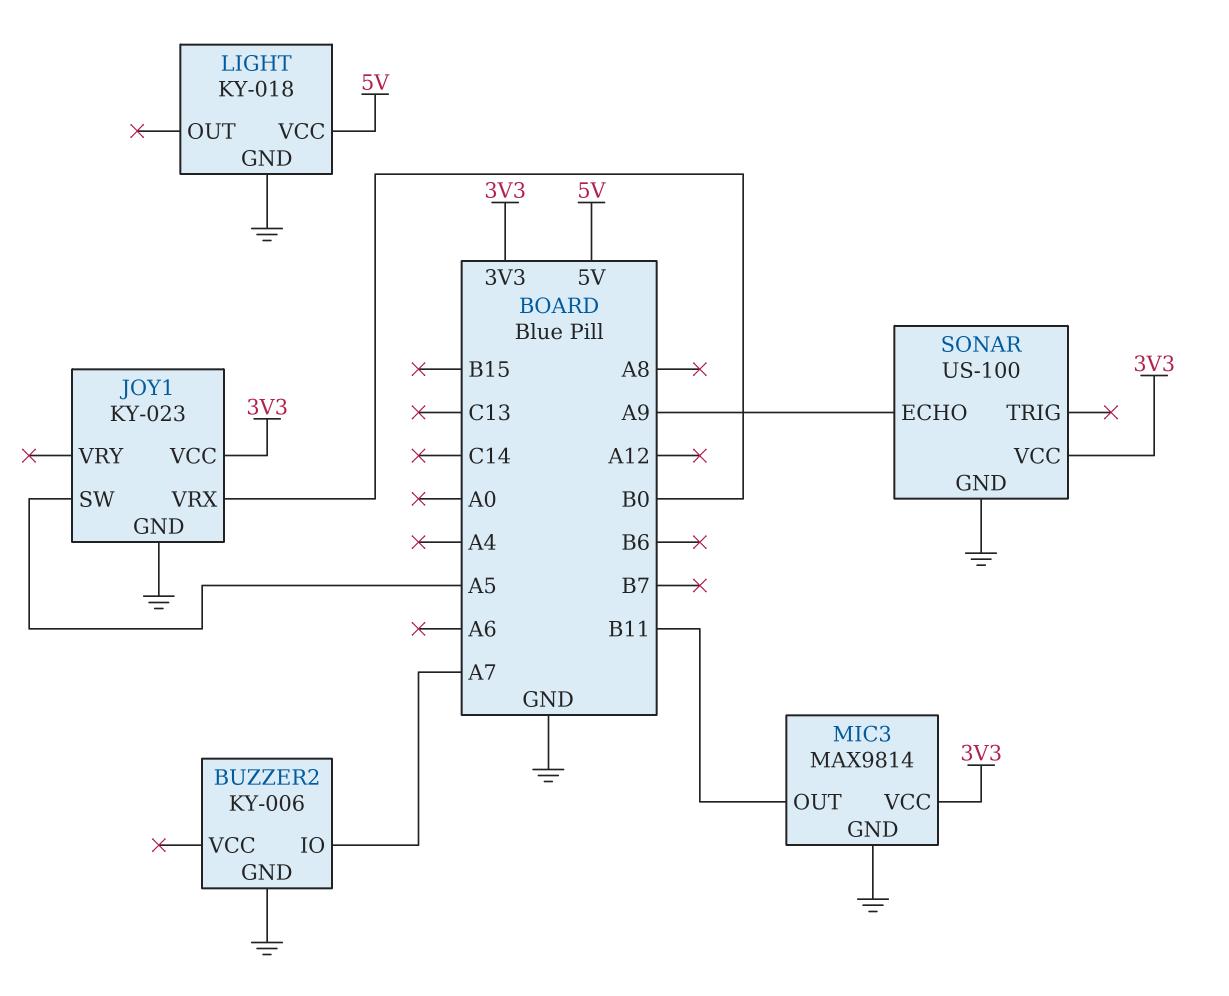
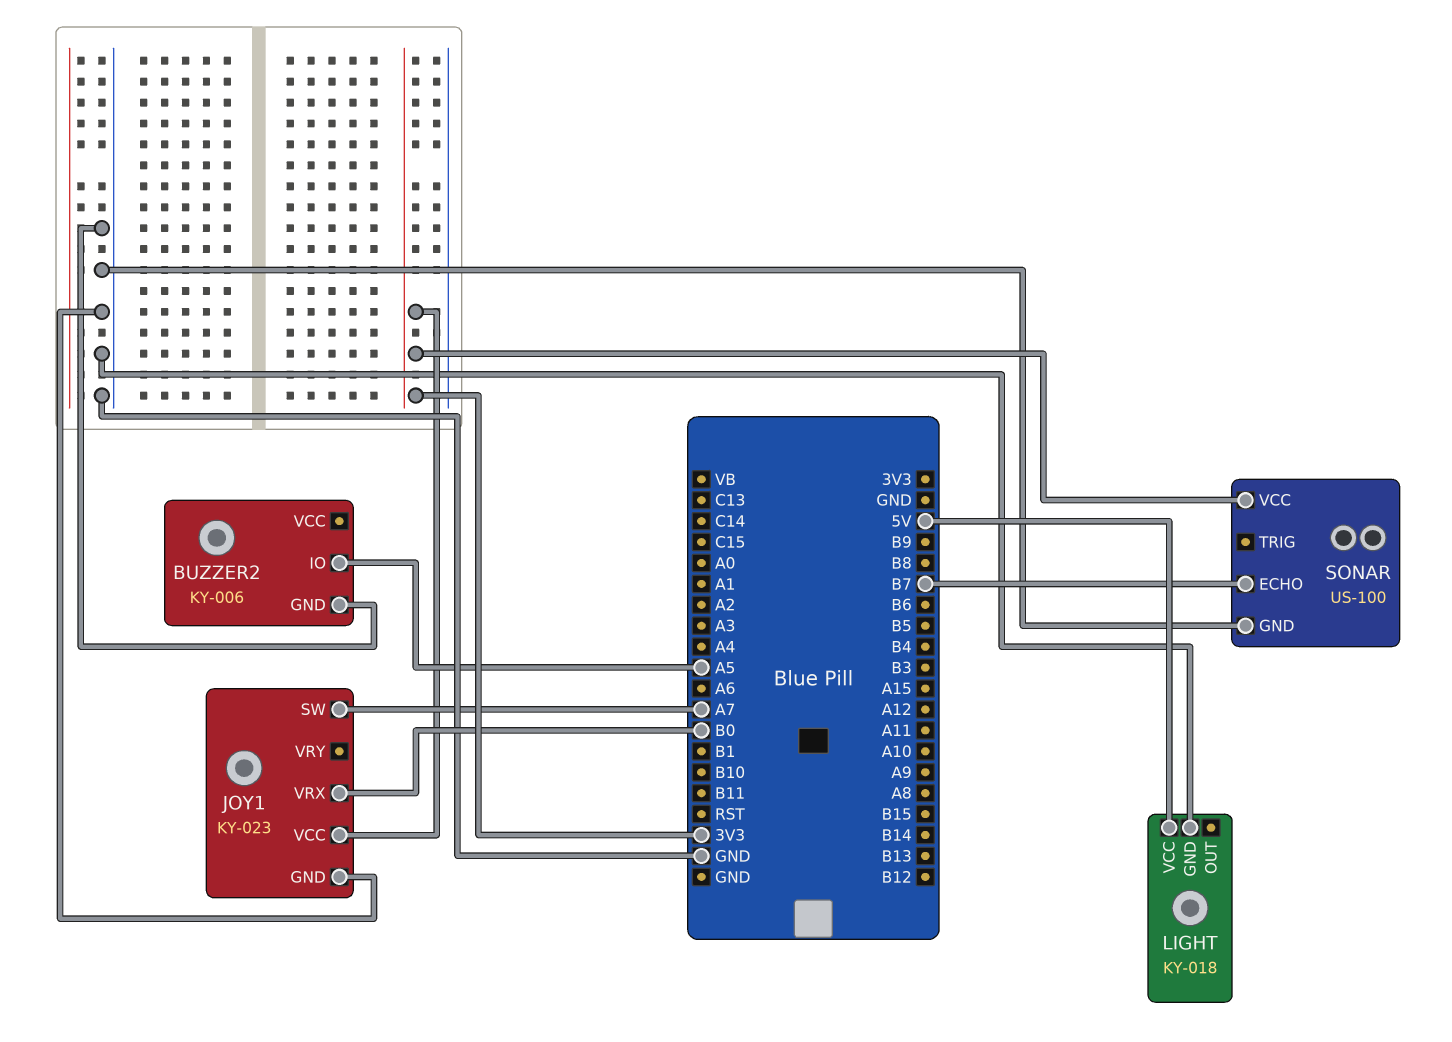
BUZZER2 pin IO: A7 -> A5
JOY1 pin SW: A5 -> A7
MIC3: MAX9814 -> none
MIC3 pin GND: GND -> none
MIC3 pin OUT: B11 -> none
MIC3 pin VCC: 3V3 -> none
SONAR pin ECHO: A9 -> B7

